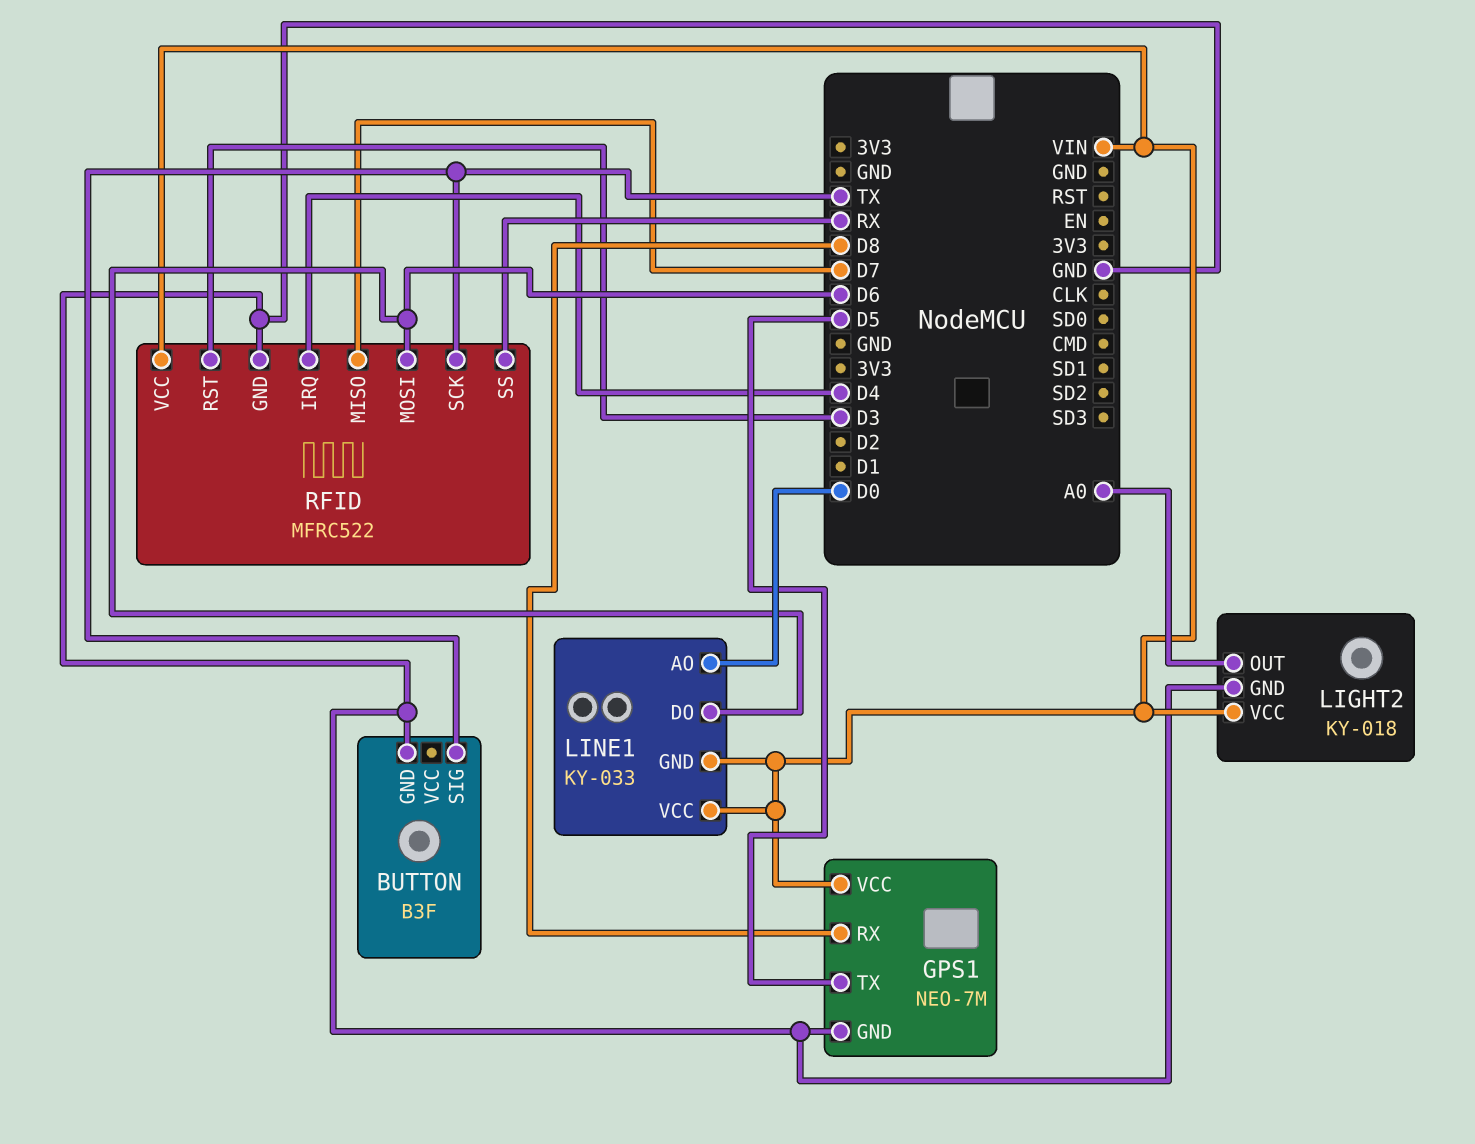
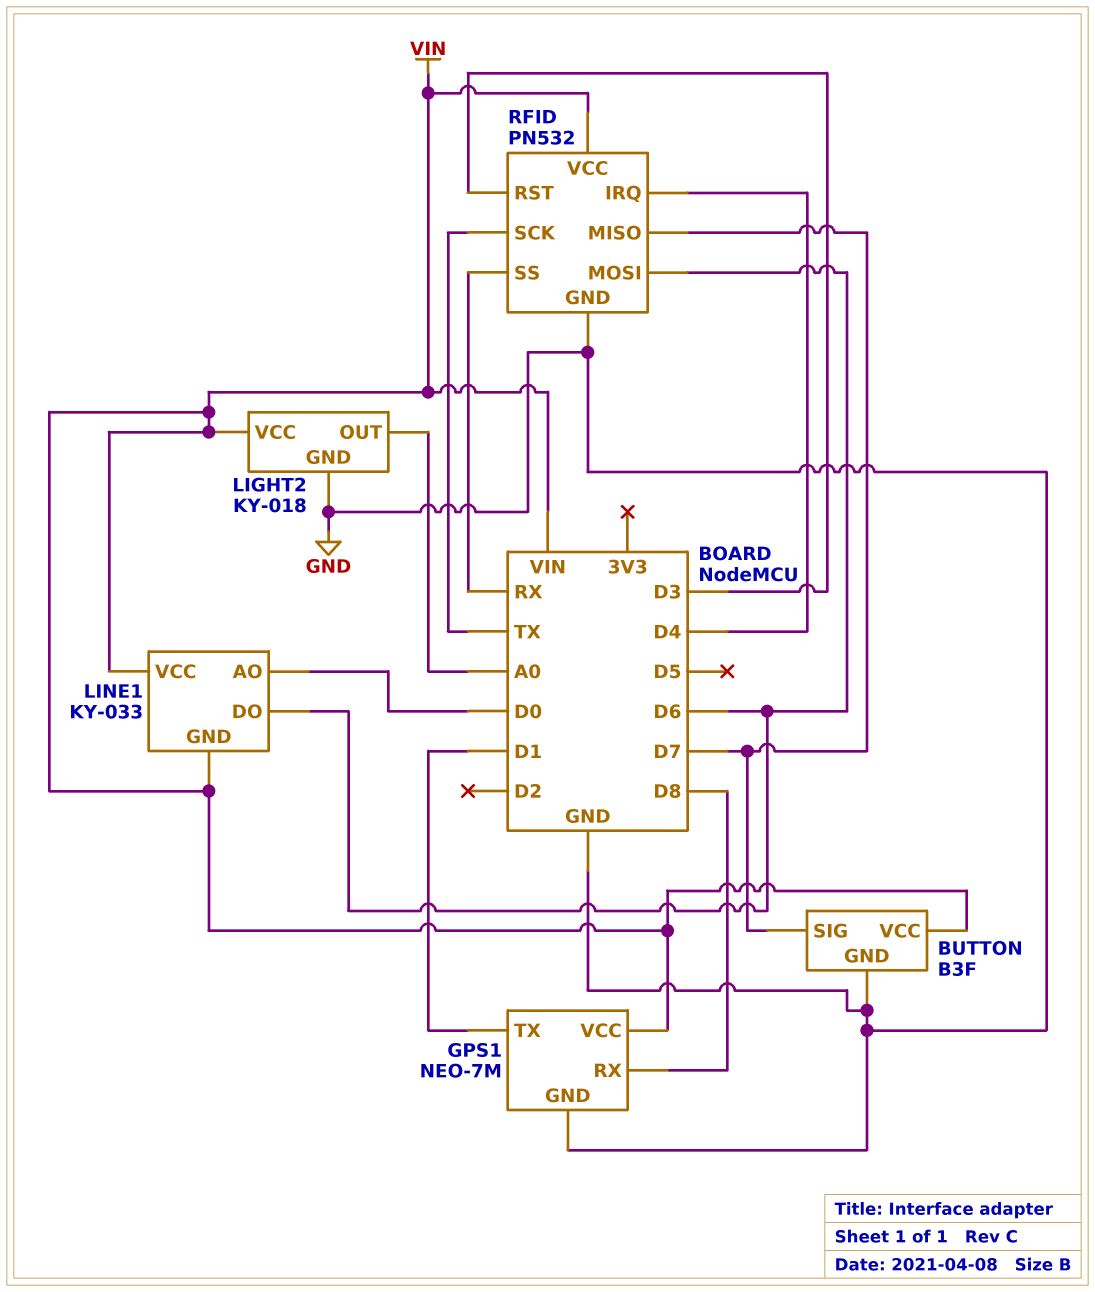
BUTTON pin SIG: TX -> D7
BUTTON pin VCC: none -> VIN
GPS1 pin TX: D5 -> D1
RFID: MFRC522 -> PN532

